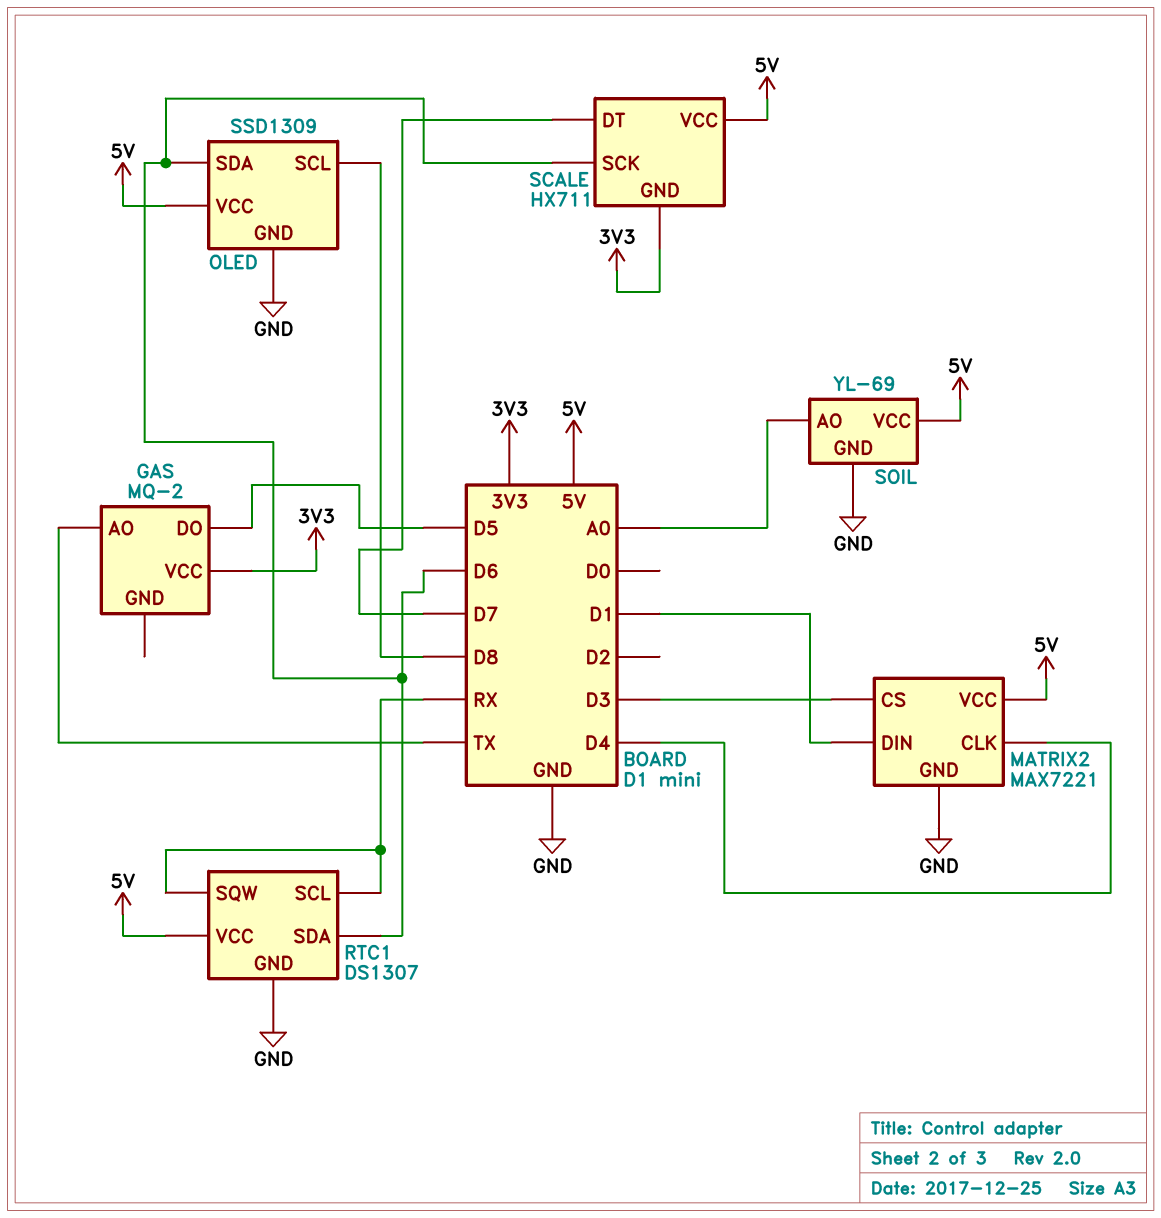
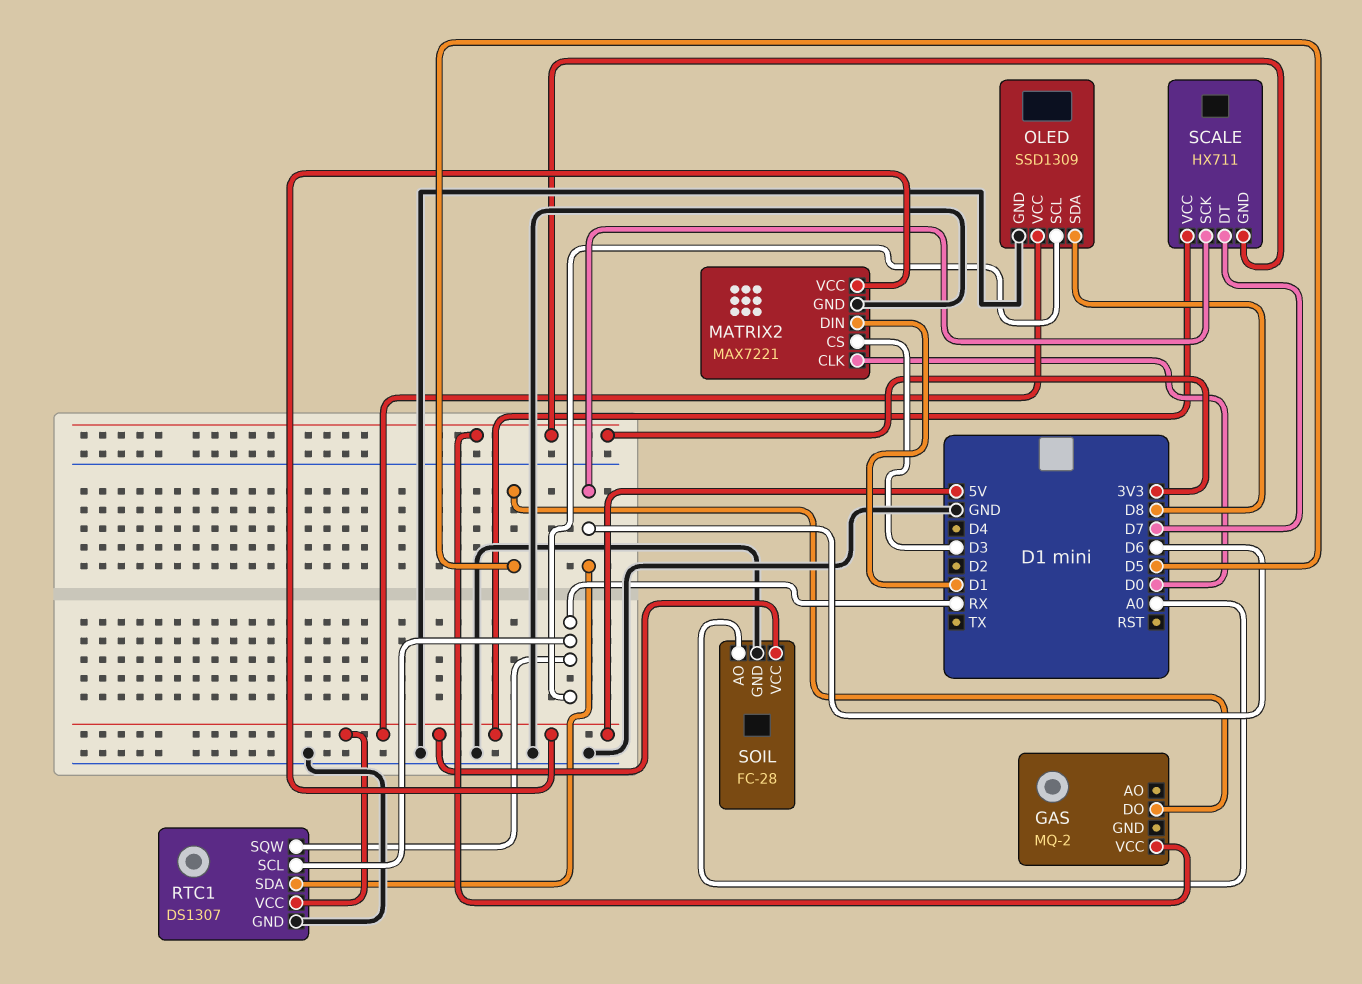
GAS pin AO: TX -> none
MATRIX2 pin CLK: D4 -> D0
OLED pin SCL: D8 -> RX
OLED pin SDA: D6 -> D8
SOIL: YL-69 -> FC-28

